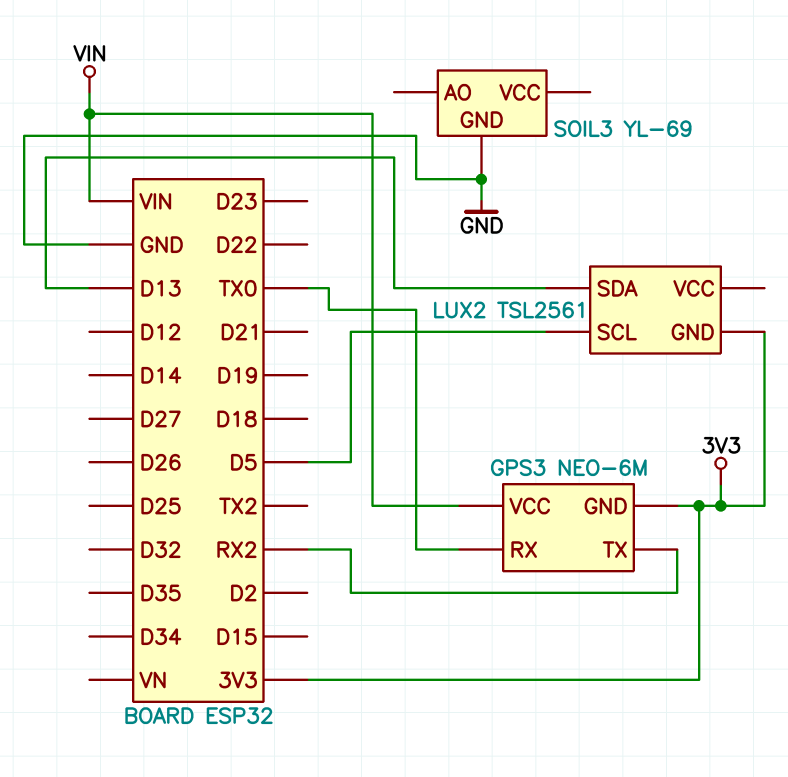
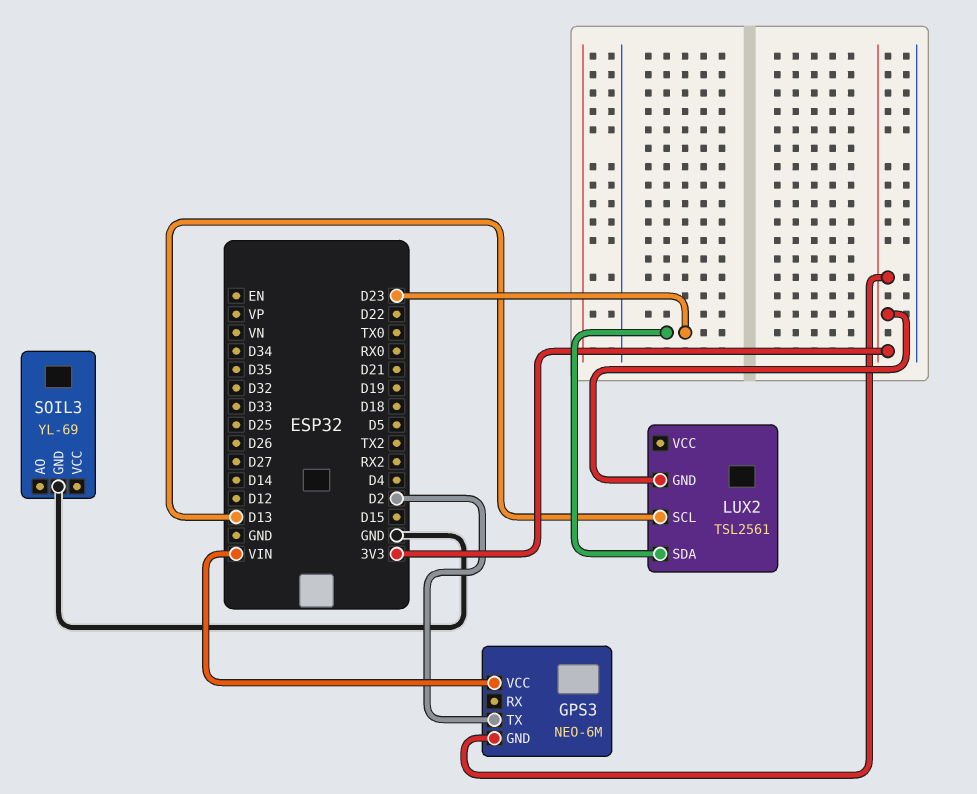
GPS3 pin RX: TX0 -> none
GPS3 pin TX: RX2 -> D2
LUX2 pin SCL: D5 -> D13
LUX2 pin SDA: D13 -> D23

